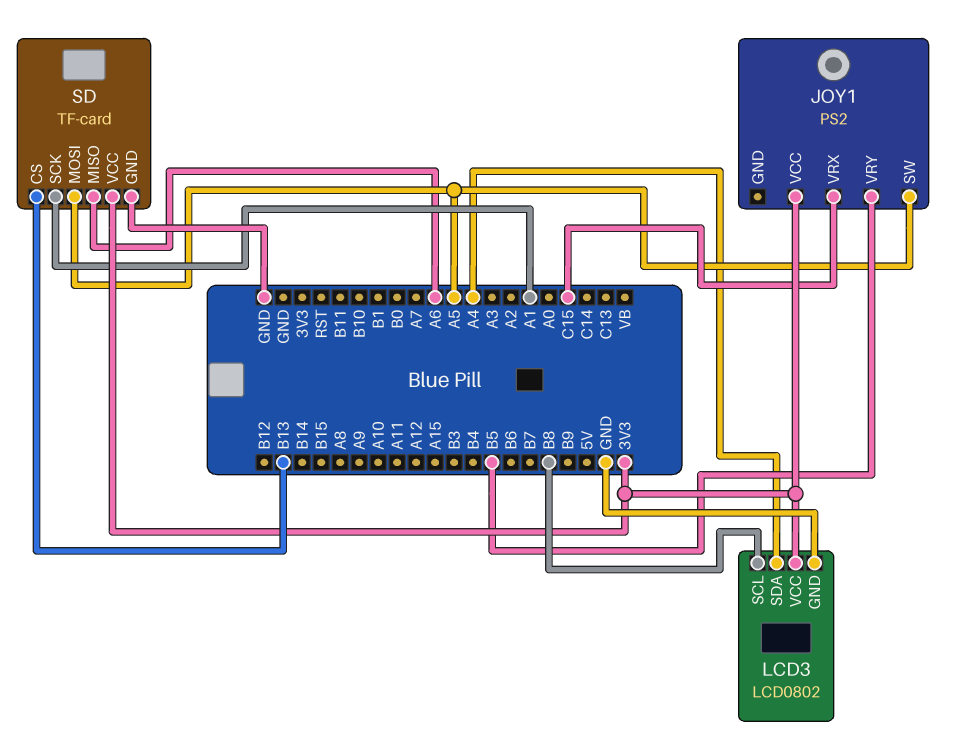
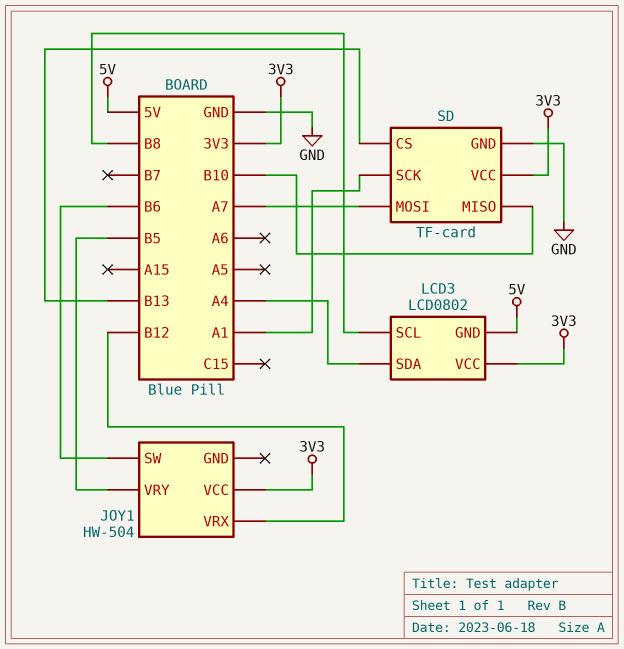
JOY1: PS2 -> HW-504
JOY1 pin SW: A5 -> B6
JOY1 pin VRX: C15 -> B12
LCD3 pin GND: GND -> 5V
SD pin MISO: A6 -> B10
SD pin MOSI: A5 -> A7

